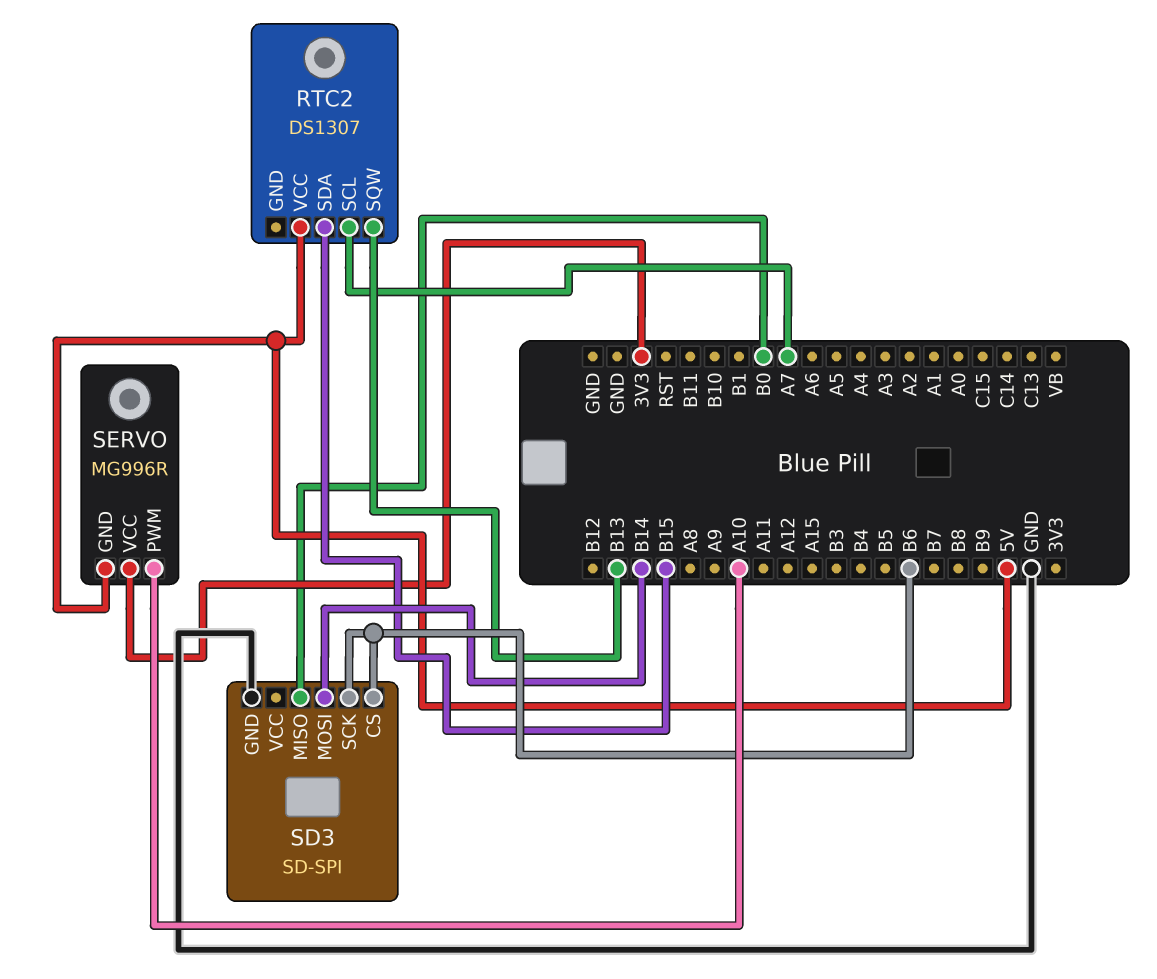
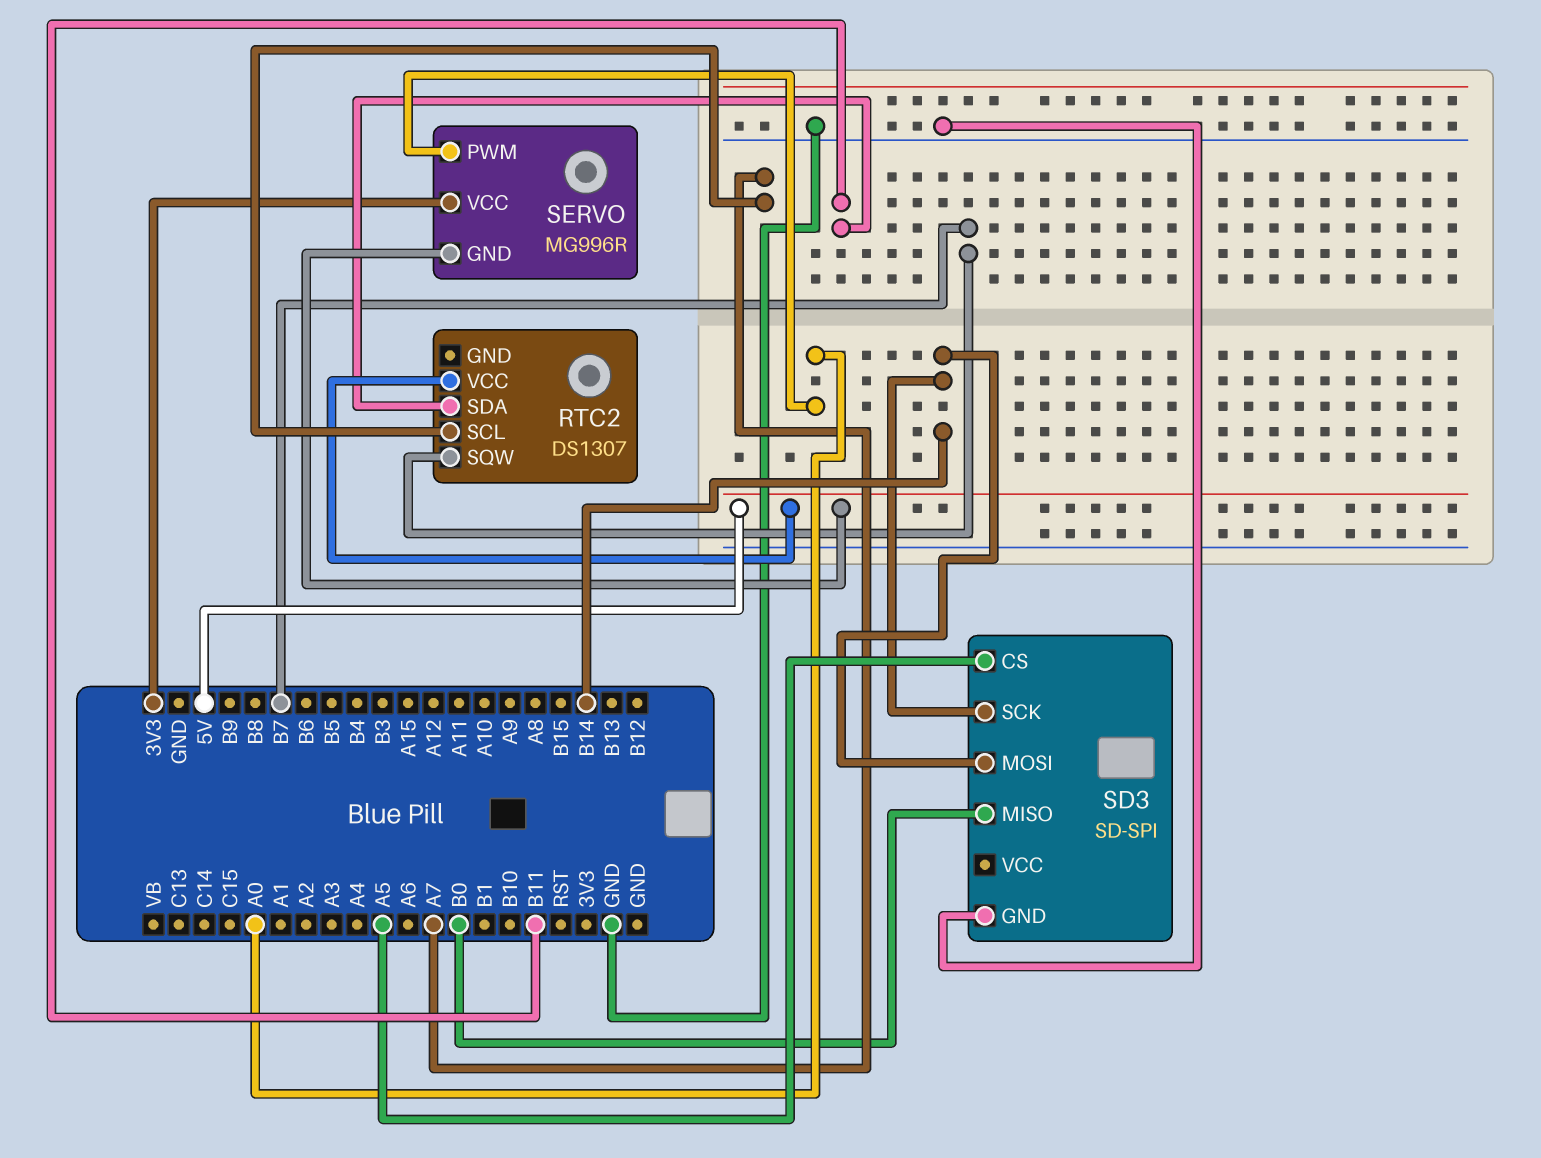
RTC2 pin SDA: B15 -> B11
RTC2 pin SQW: B13 -> B7
SD3 pin CS: B6 -> A5
SD3 pin SCK: B6 -> B14
SERVO pin PWM: A10 -> A0

